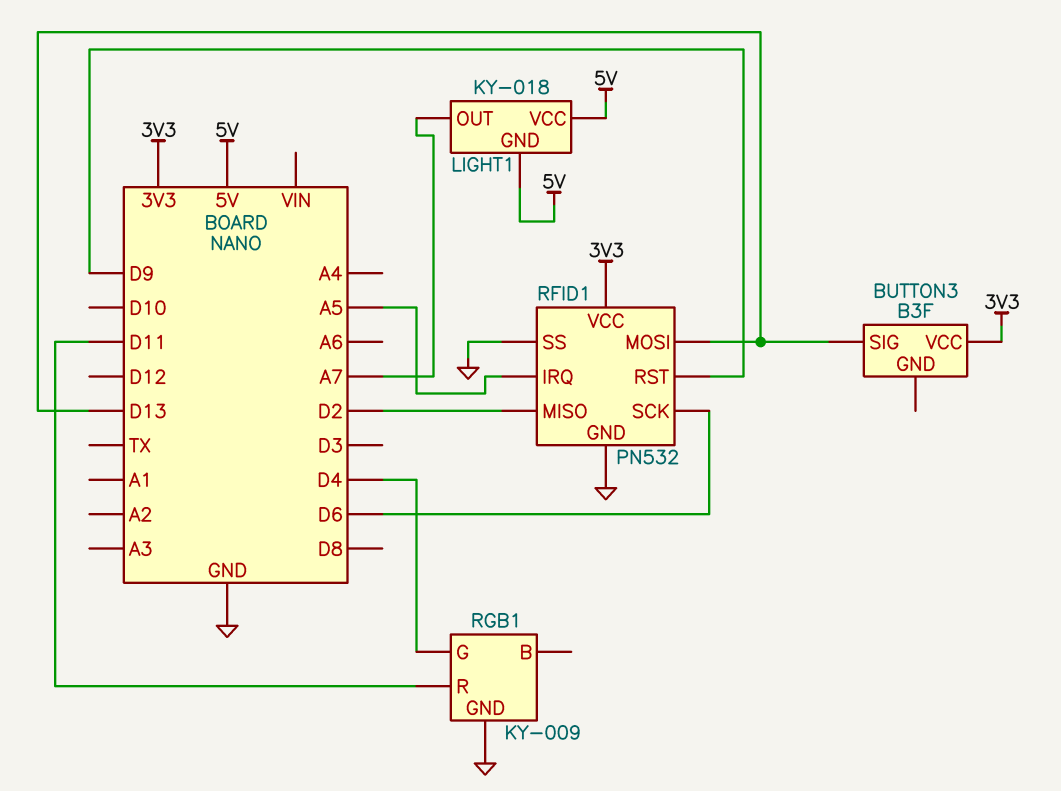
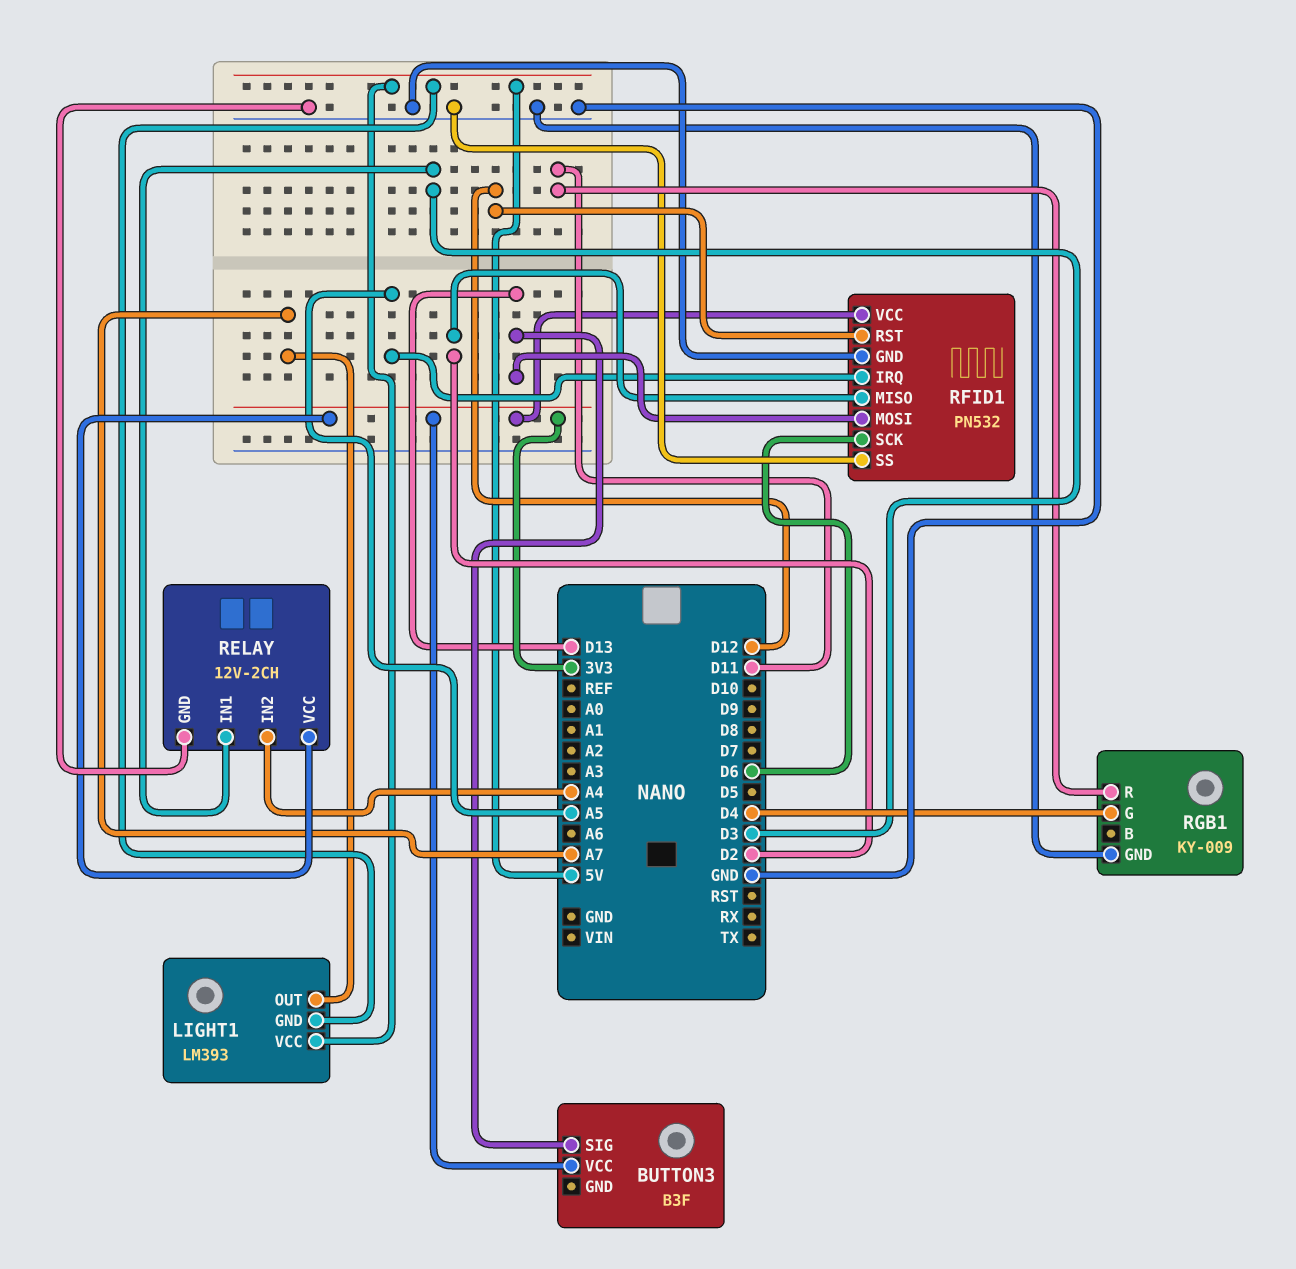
LIGHT1: KY-018 -> LM393
RELAY: none -> 12V-2CH
RELAY pin GND: none -> GND
RELAY pin IN1: none -> D3
RELAY pin IN2: none -> A4
RELAY pin VCC: none -> 3V3
RFID1 pin RST: D9 -> D12

